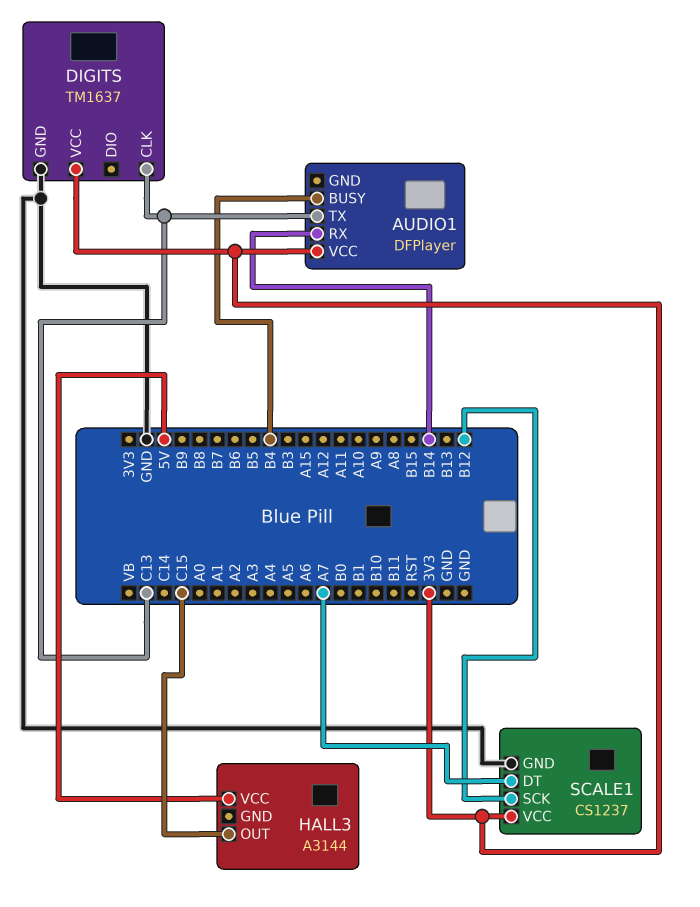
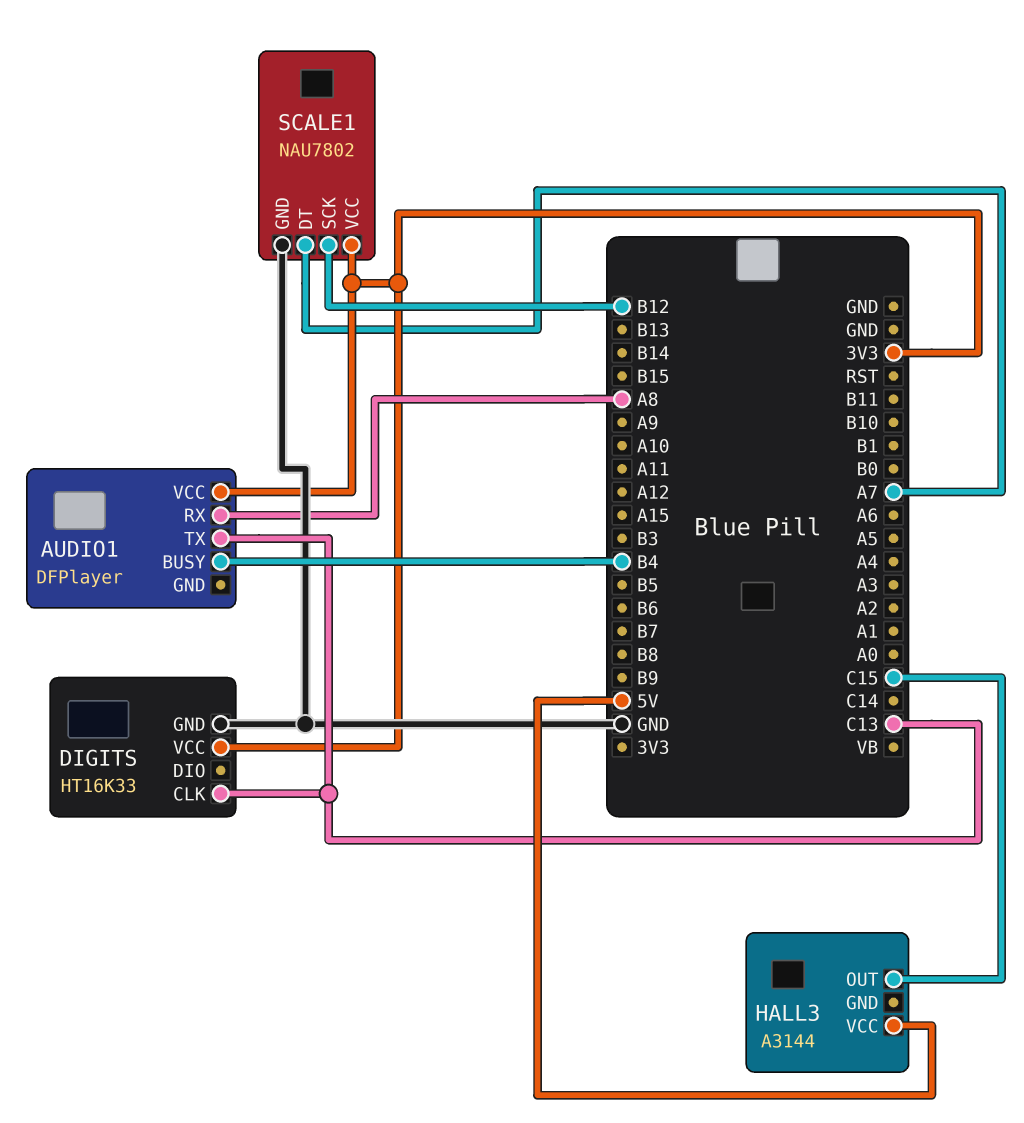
AUDIO1 pin RX: B14 -> A8
DIGITS: TM1637 -> HT16K33
SCALE1: CS1237 -> NAU7802

